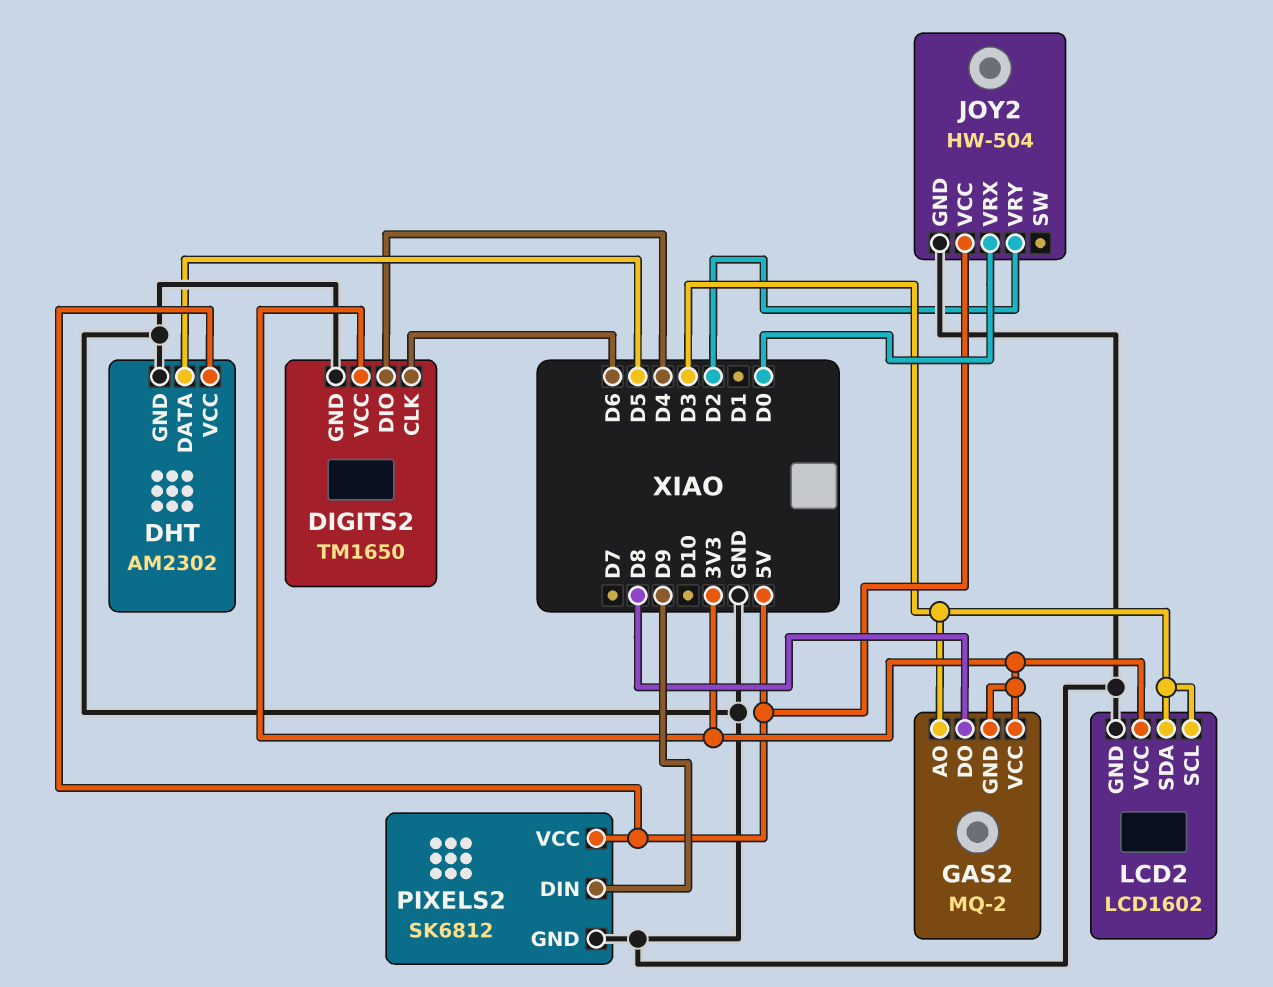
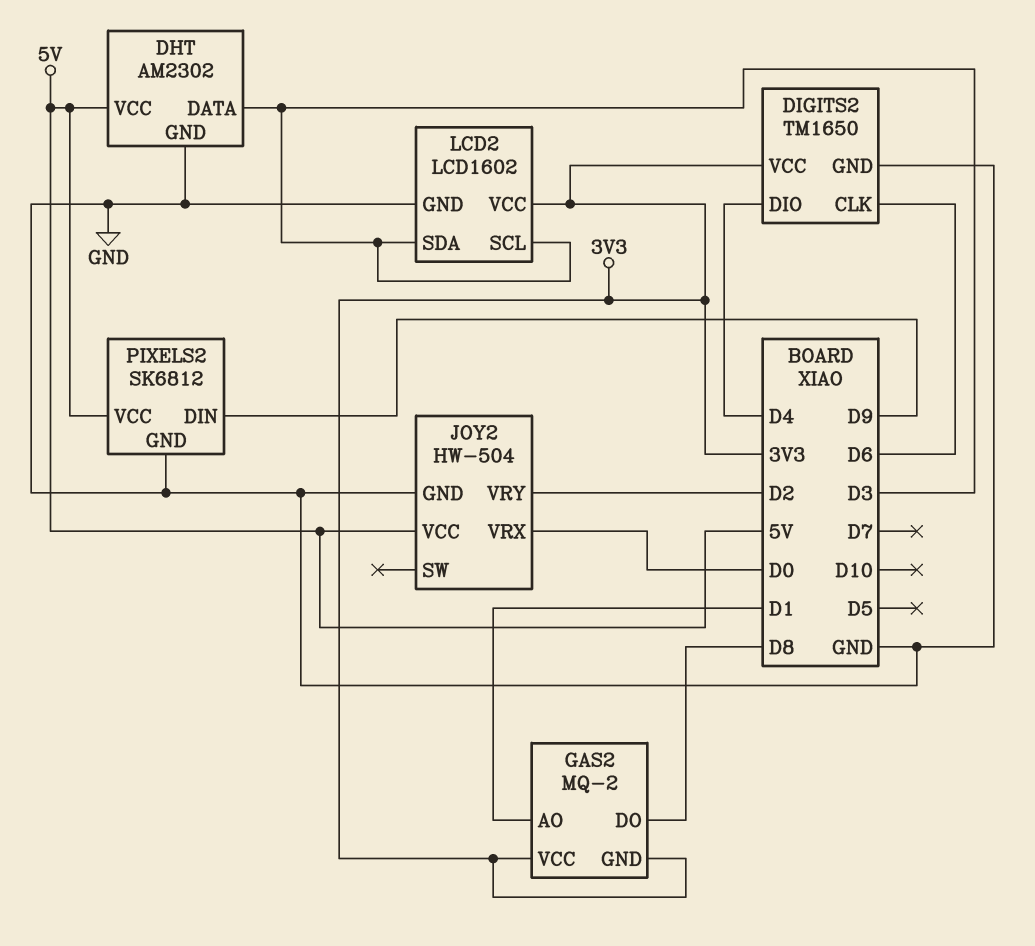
DHT pin DATA: D5 -> D3
GAS2 pin AO: D3 -> D1

